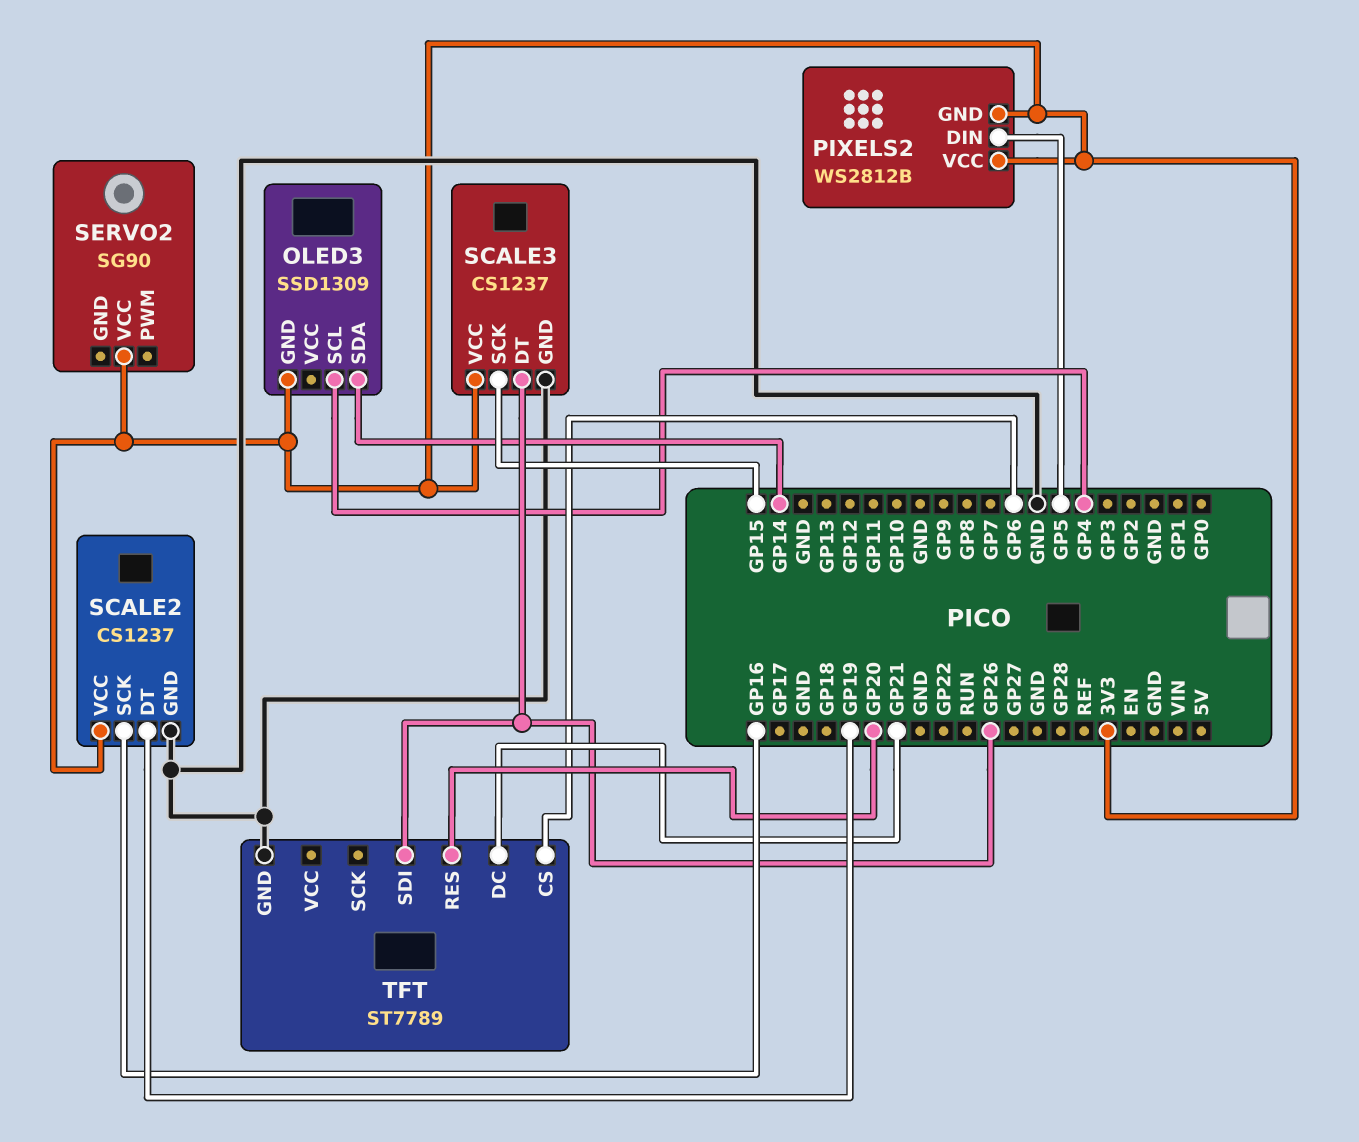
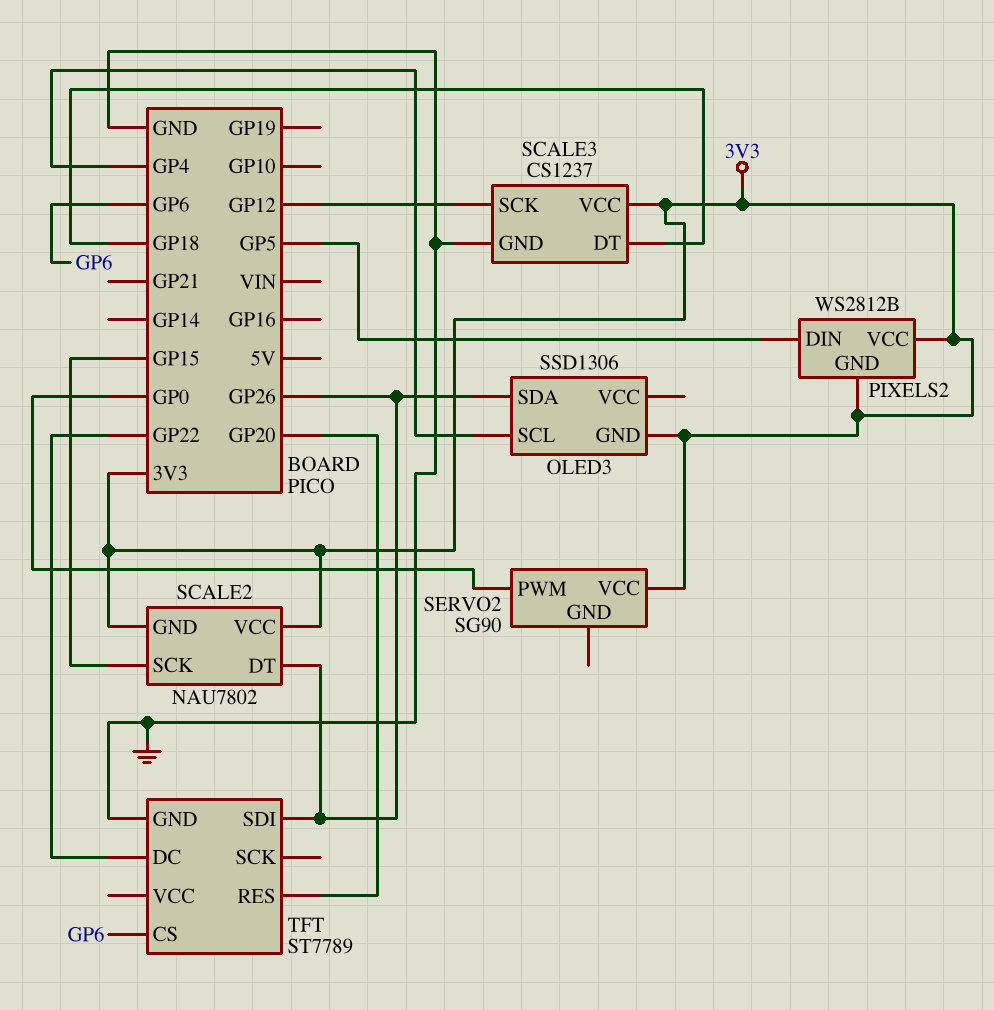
OLED3: SSD1309 -> SSD1306
OLED3 pin SDA: GP14 -> GP26
SCALE2: CS1237 -> NAU7802
SCALE2 pin DT: GP19 -> GP26
SCALE2 pin GND: GND -> 3V3
SCALE2 pin SCK: GP16 -> GP15
SCALE3 pin DT: GP26 -> GP18
SCALE3 pin SCK: GP15 -> GP12
SERVO2 pin PWM: none -> GP0
TFT pin DC: GP21 -> GP22

